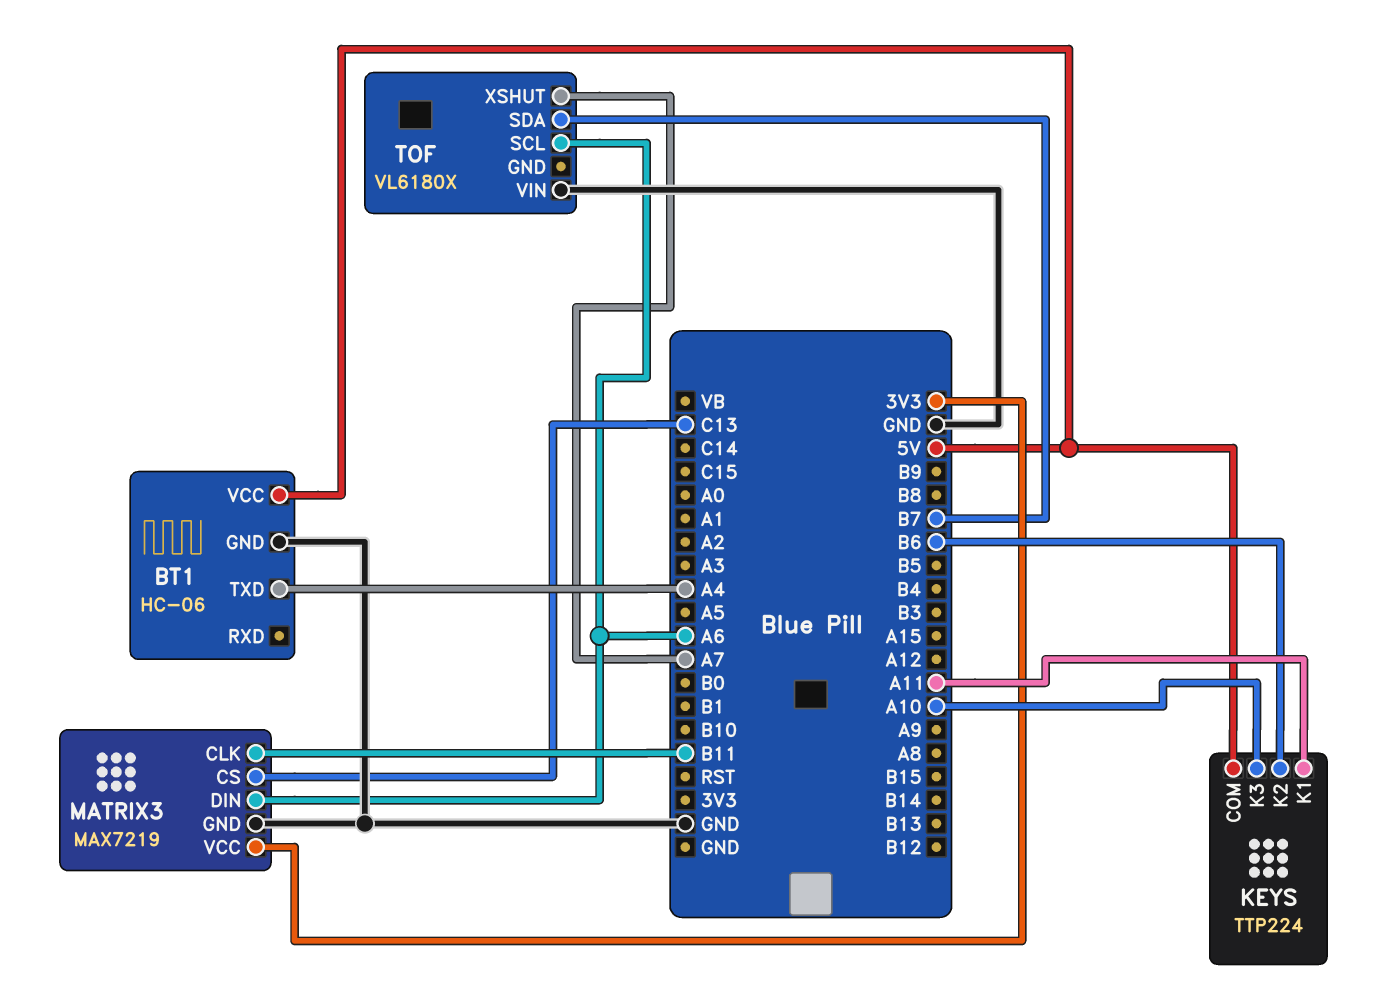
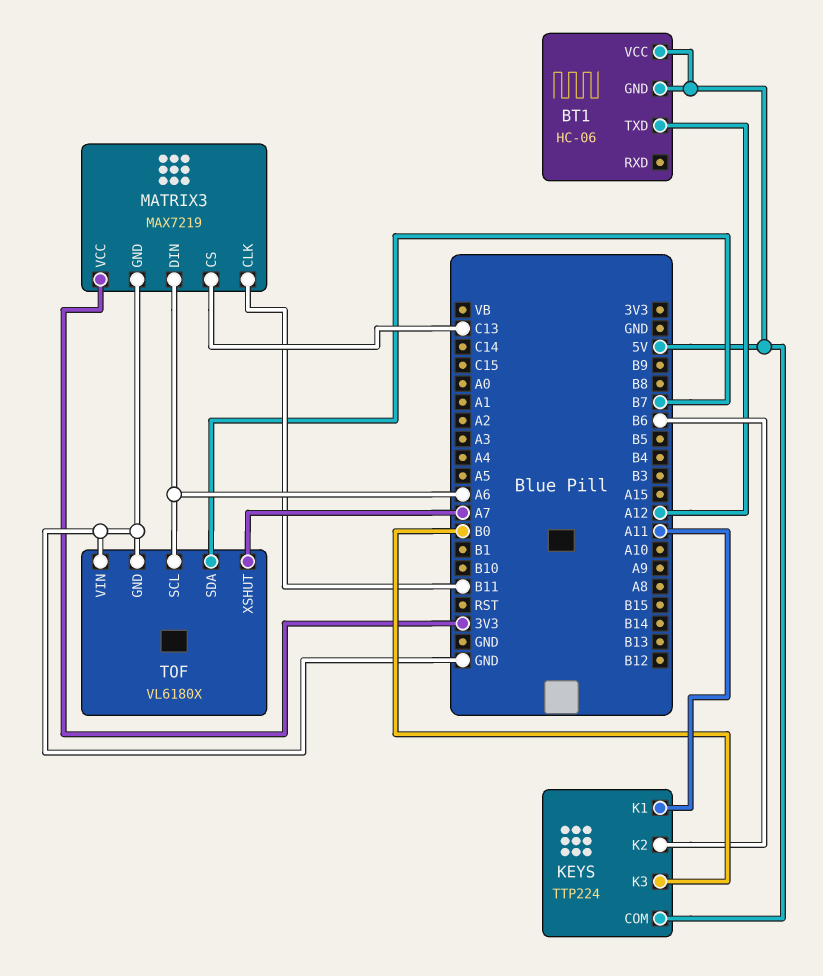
BT1 pin GND: GND -> 5V
BT1 pin TXD: A4 -> A12
KEYS pin K3: A10 -> B0
TOF pin GND: none -> GND

